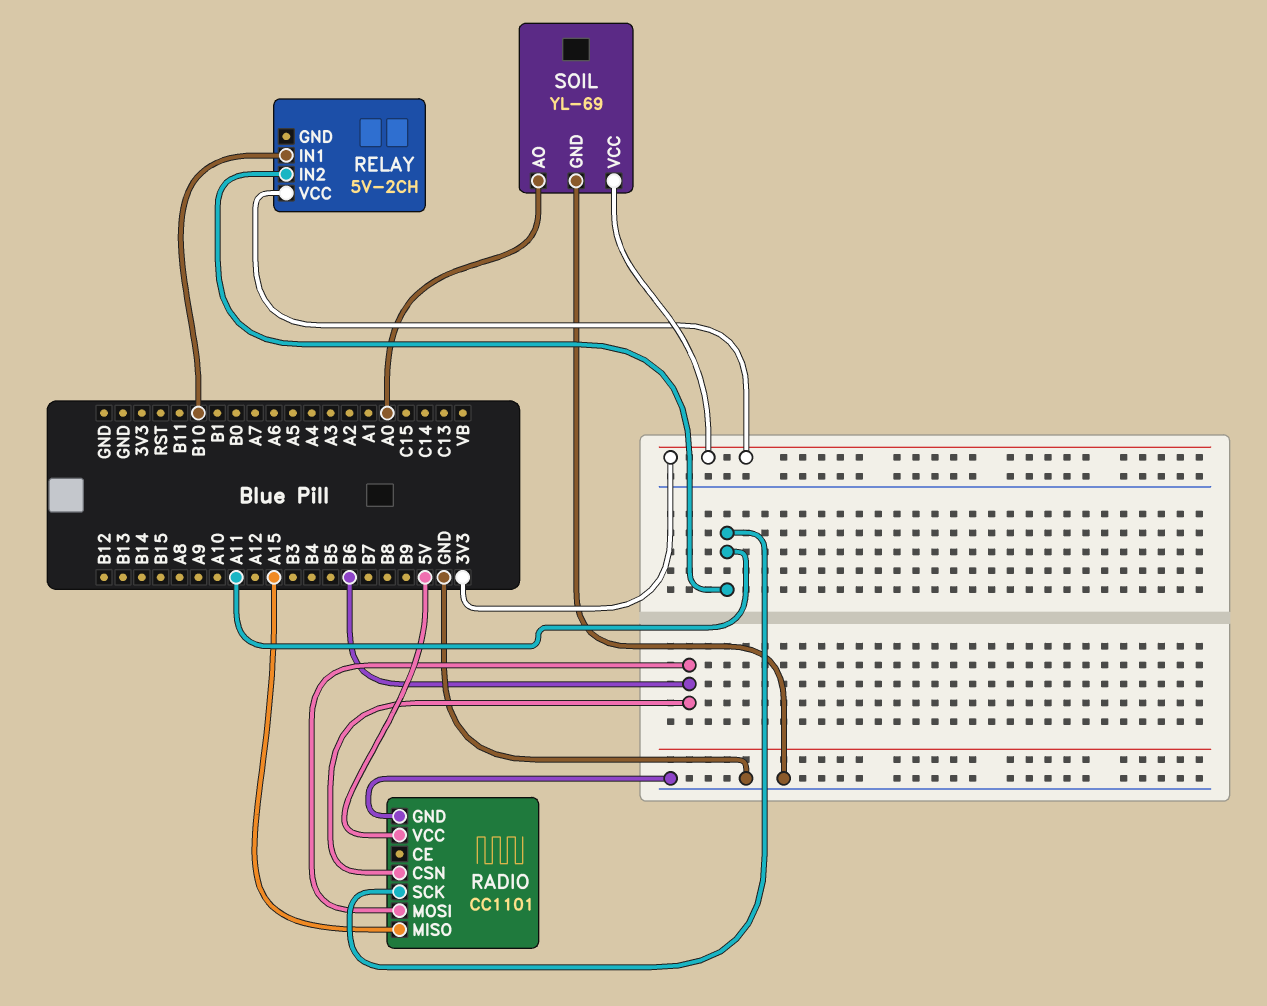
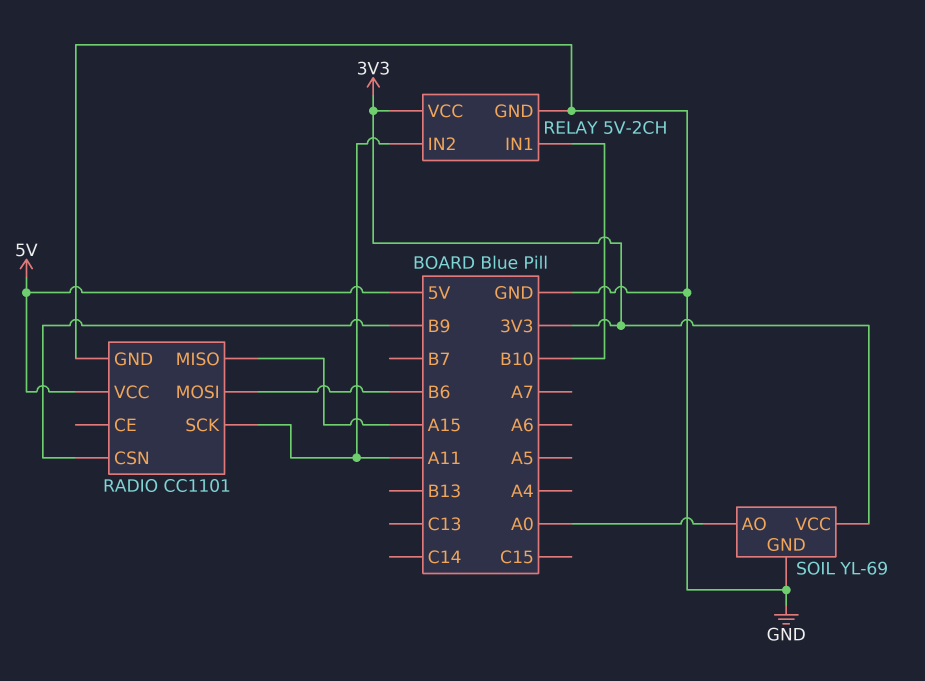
RADIO pin CSN: B6 -> B9
RELAY pin GND: none -> GND

